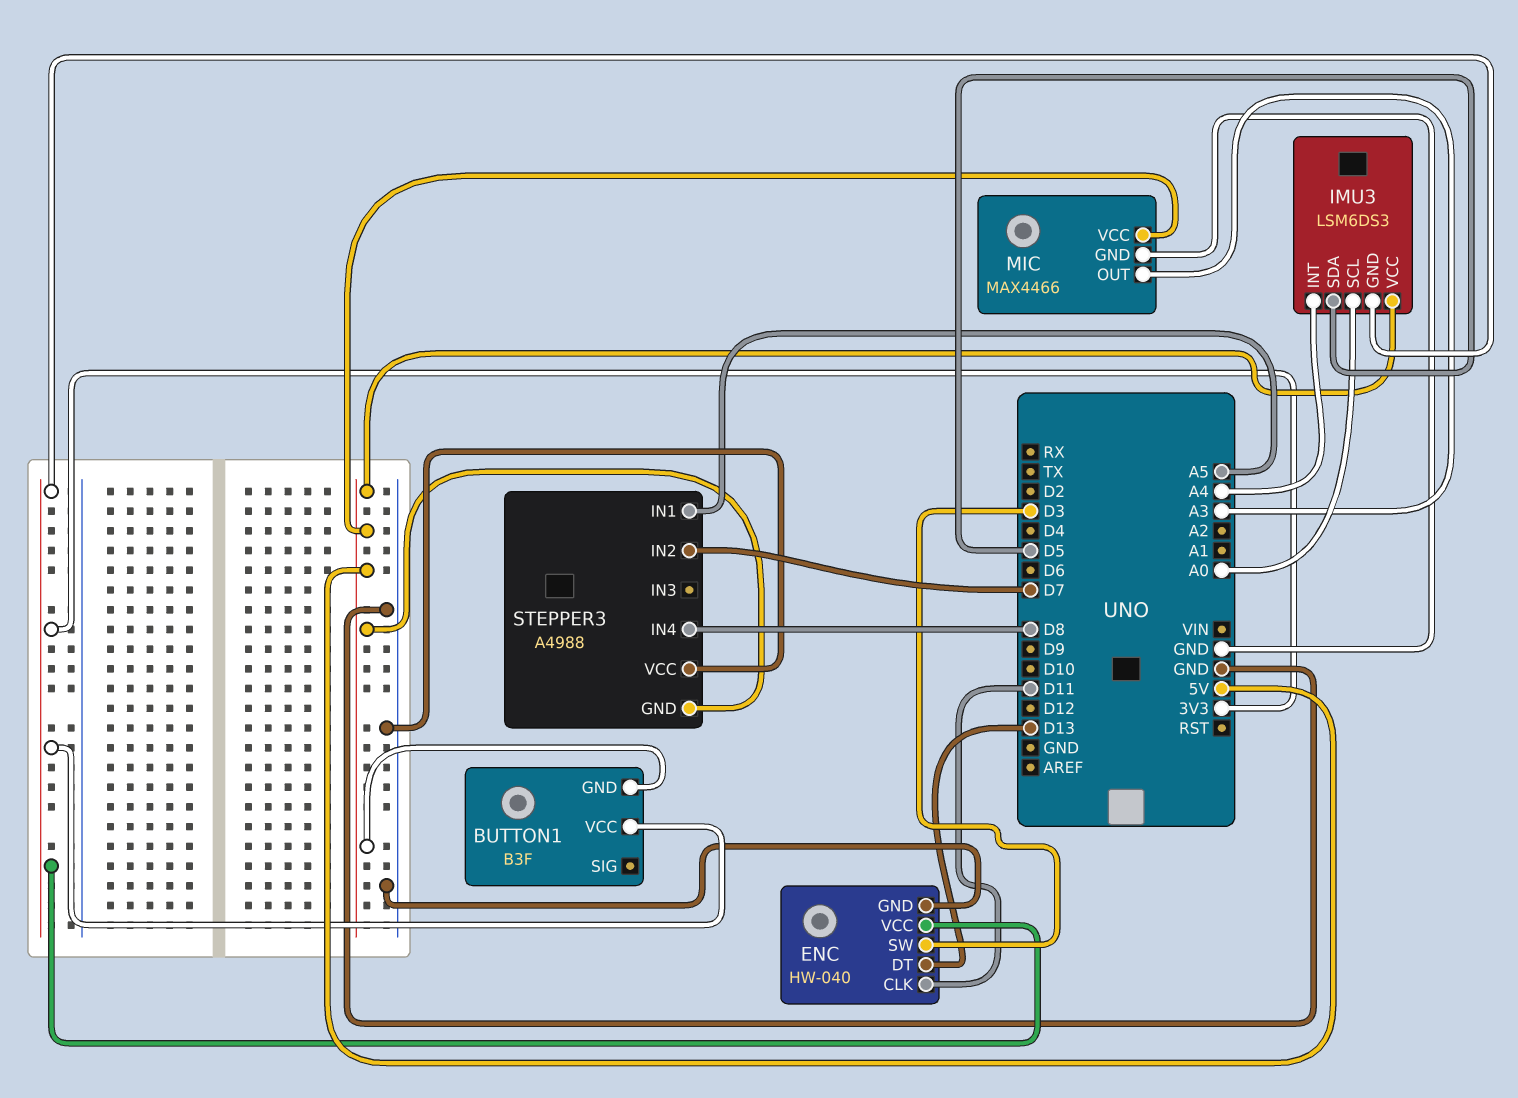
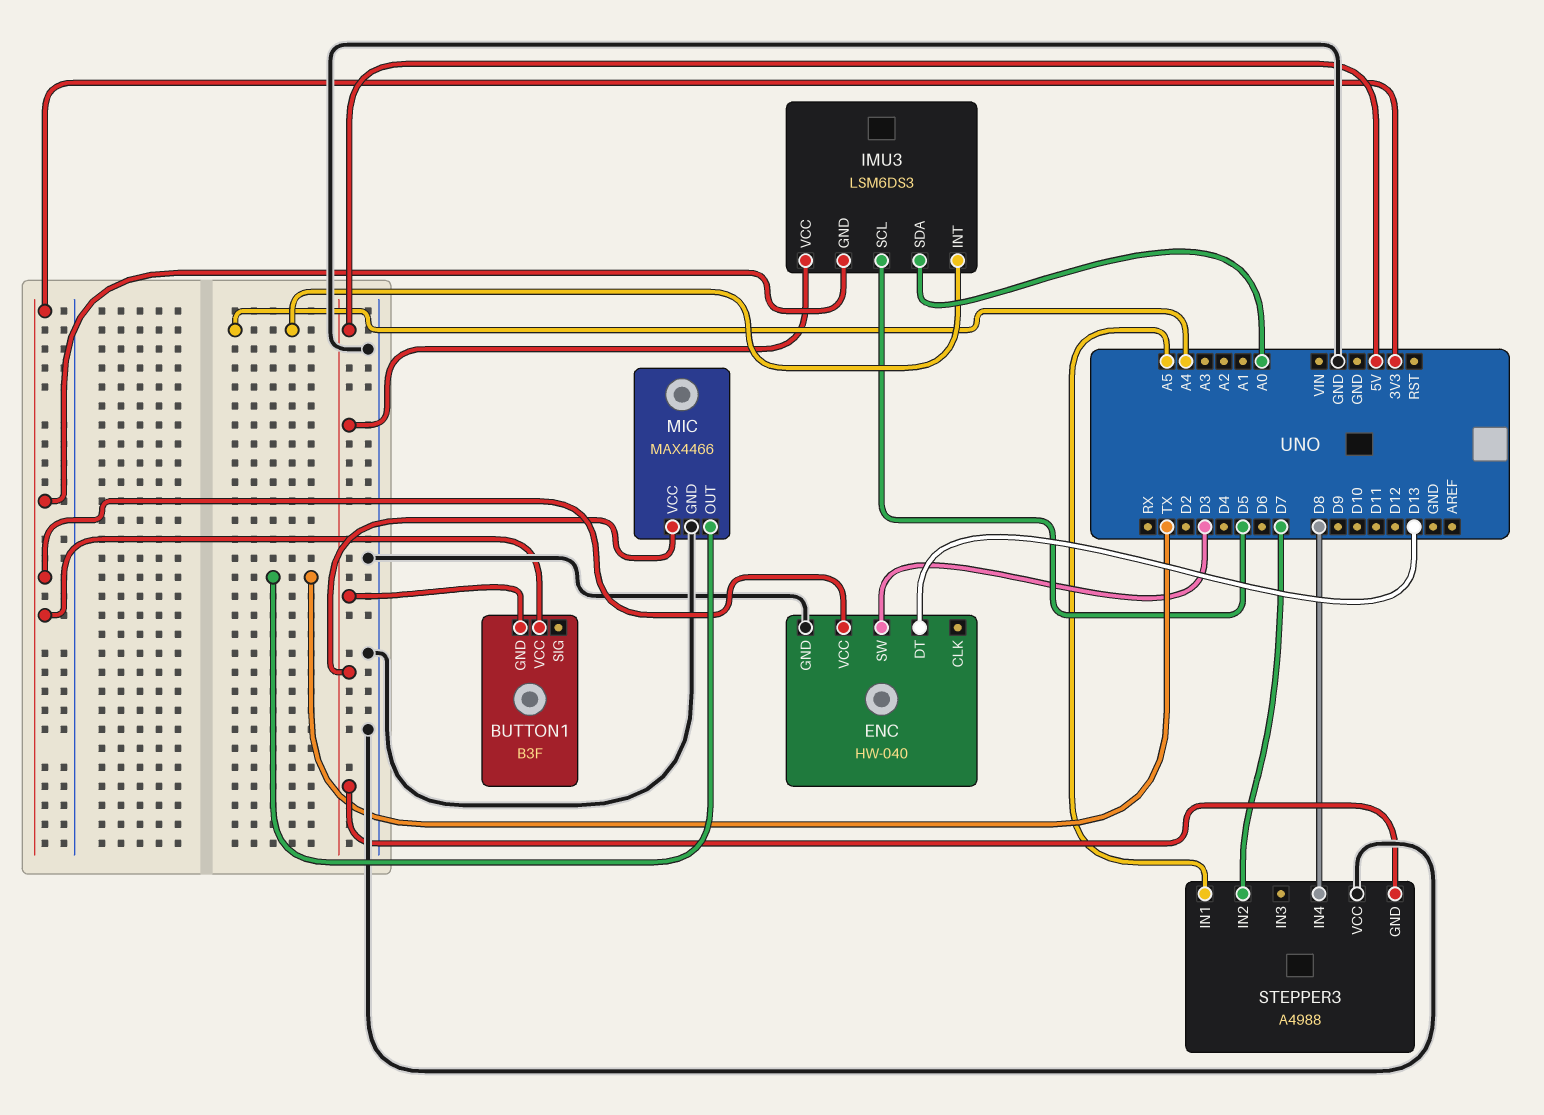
ENC pin CLK: D11 -> none
IMU3 pin SCL: A0 -> D5
IMU3 pin SDA: D5 -> A0
MIC pin OUT: A3 -> TX

